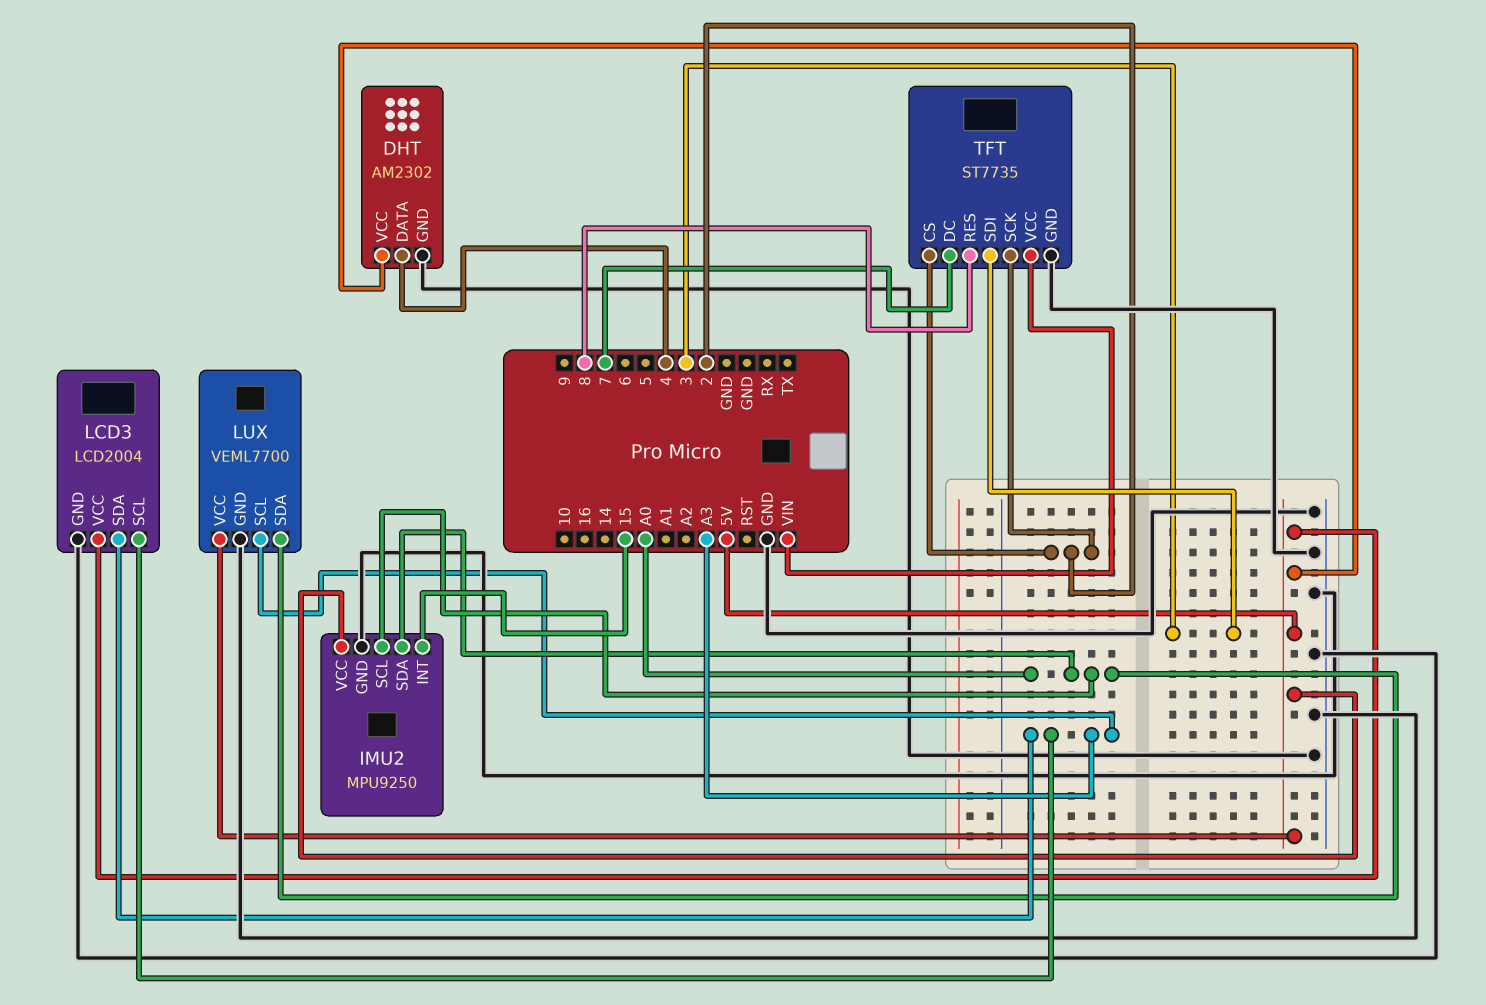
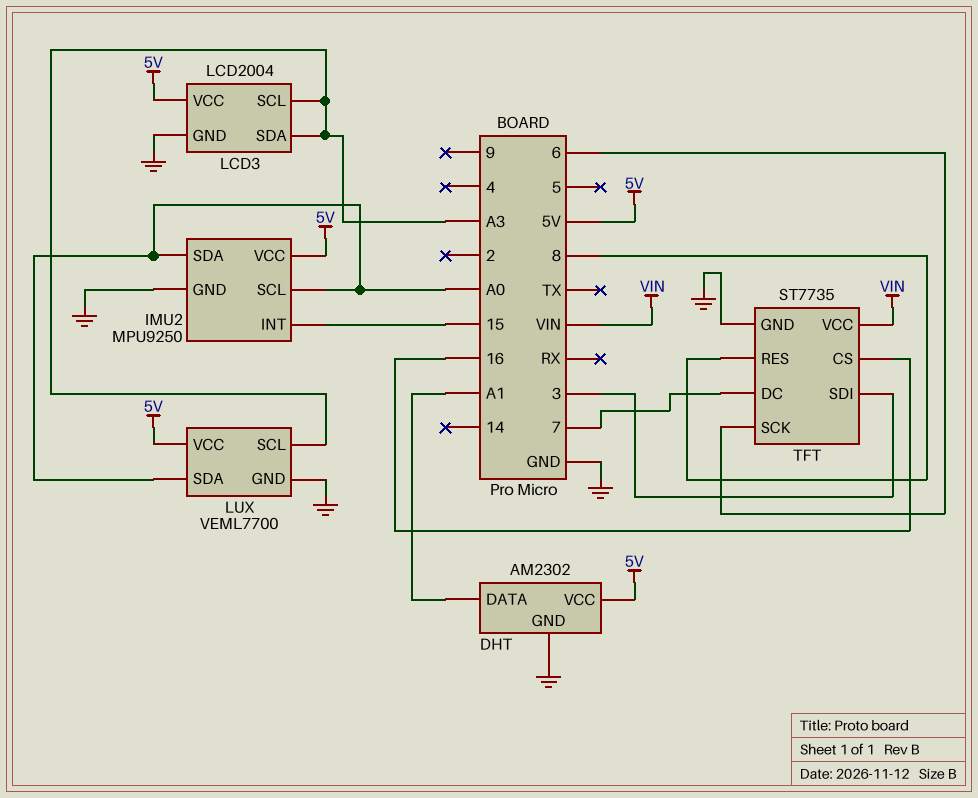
DHT pin DATA: 4 -> A1
TFT pin CS: 2 -> 16
TFT pin SCK: 2 -> 6

